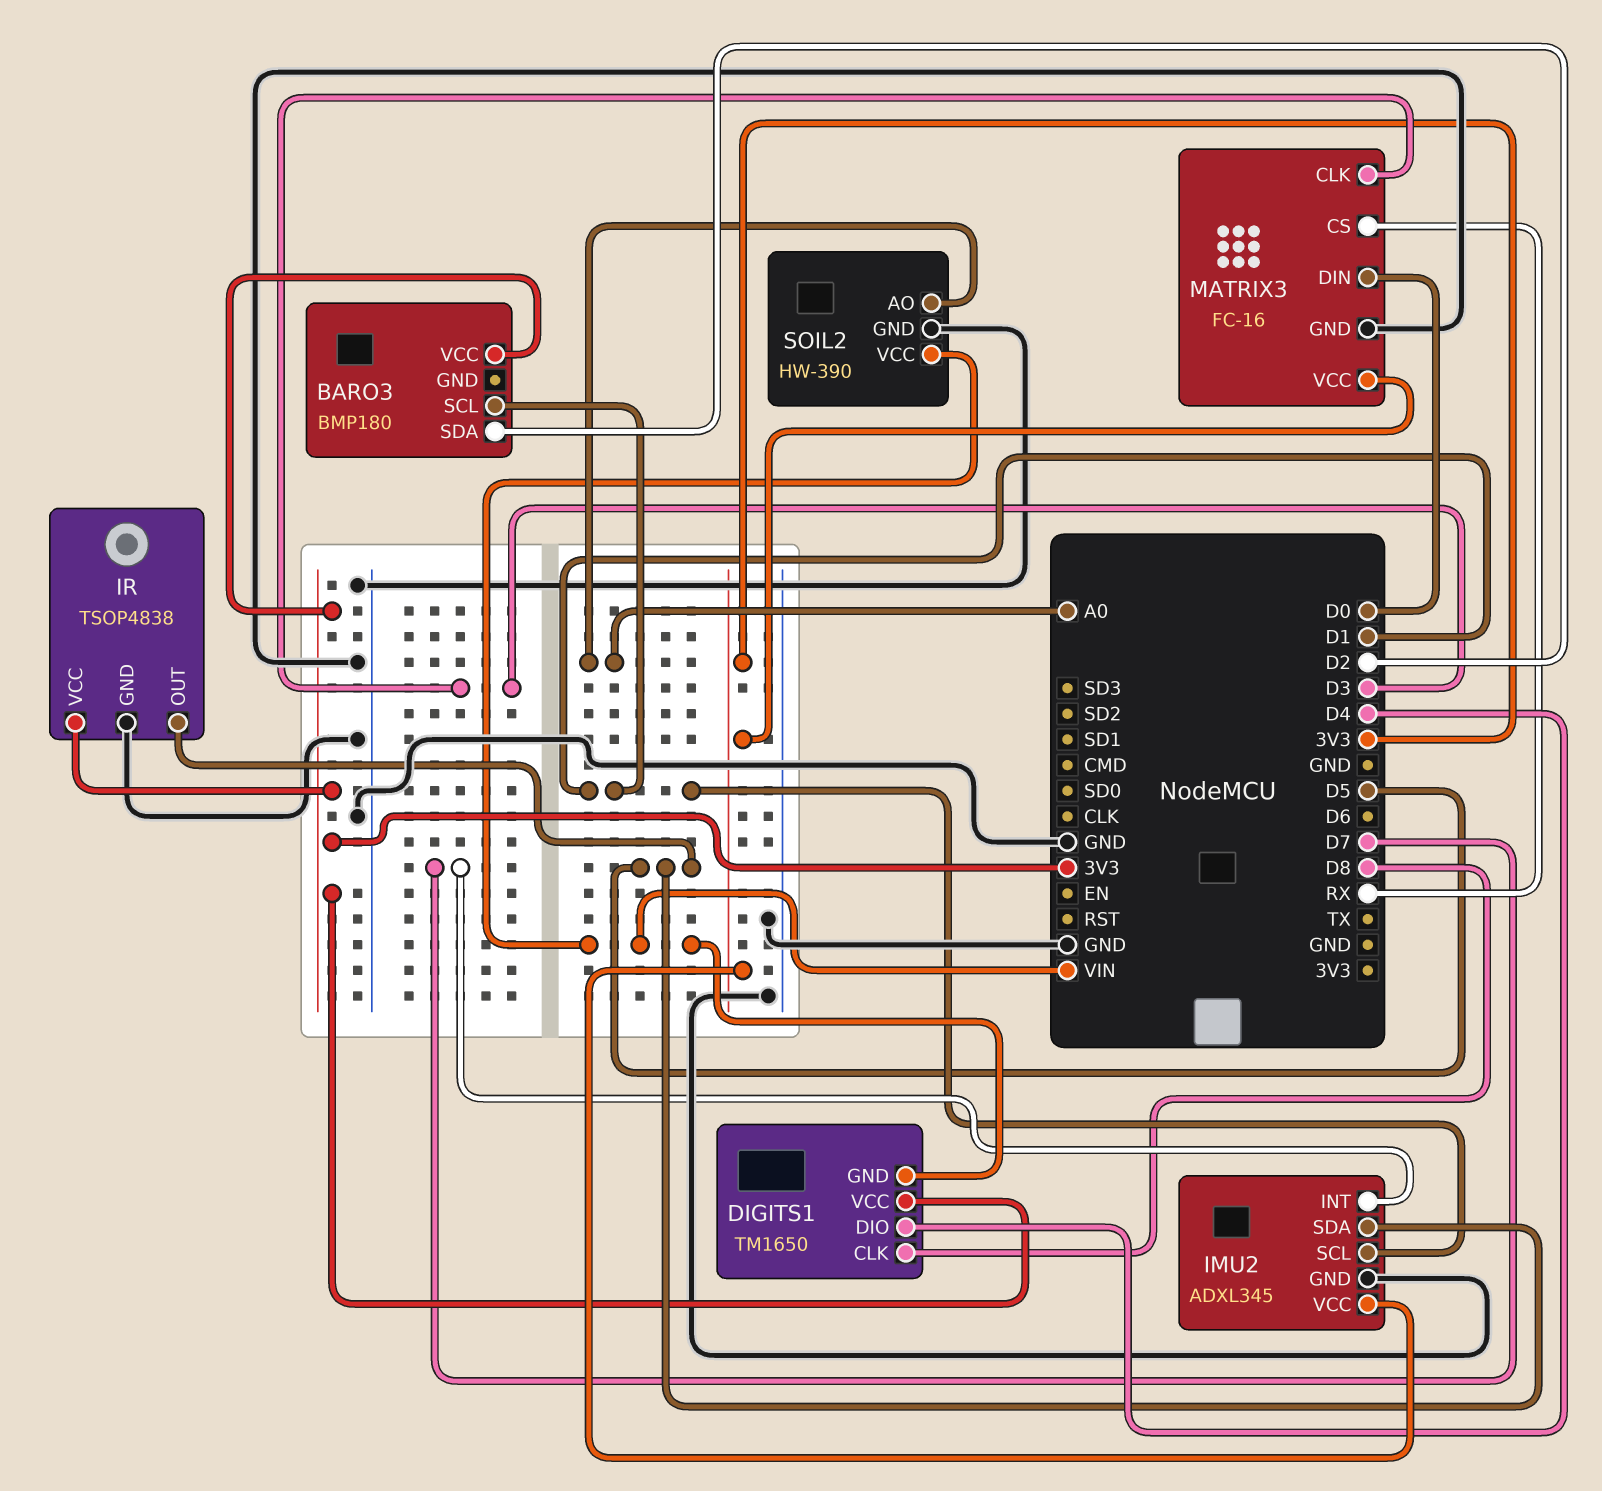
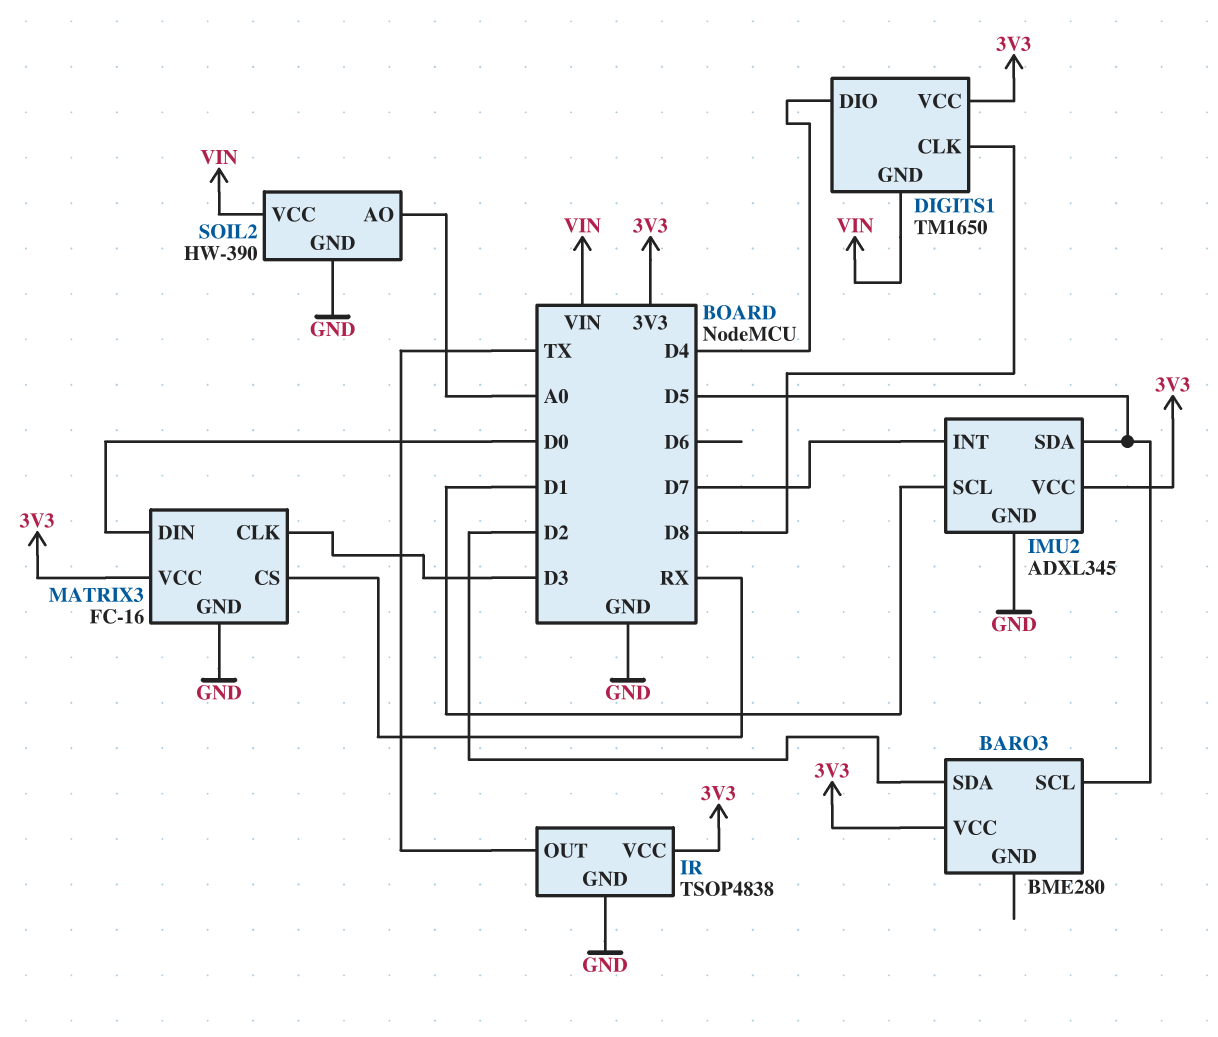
BARO3: BMP180 -> BME280
BARO3 pin SCL: D1 -> D5
IR pin OUT: D5 -> TX

